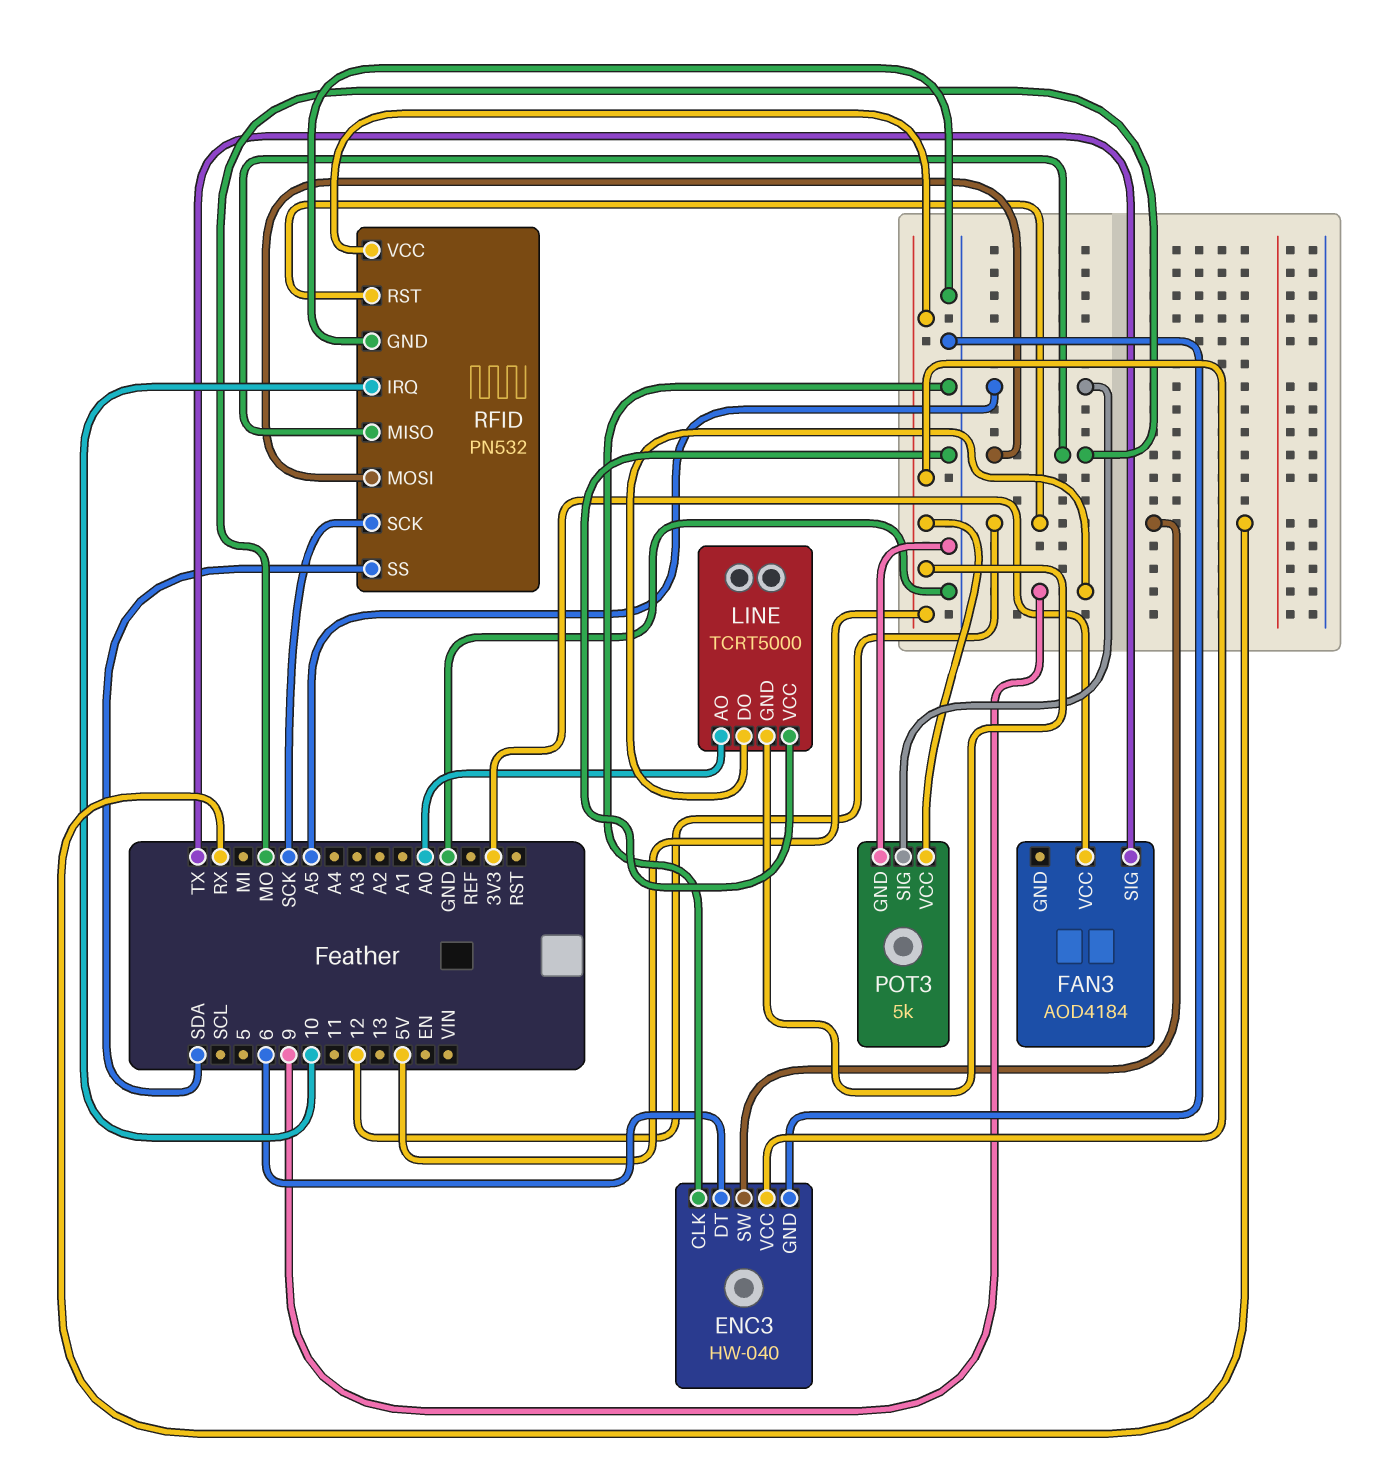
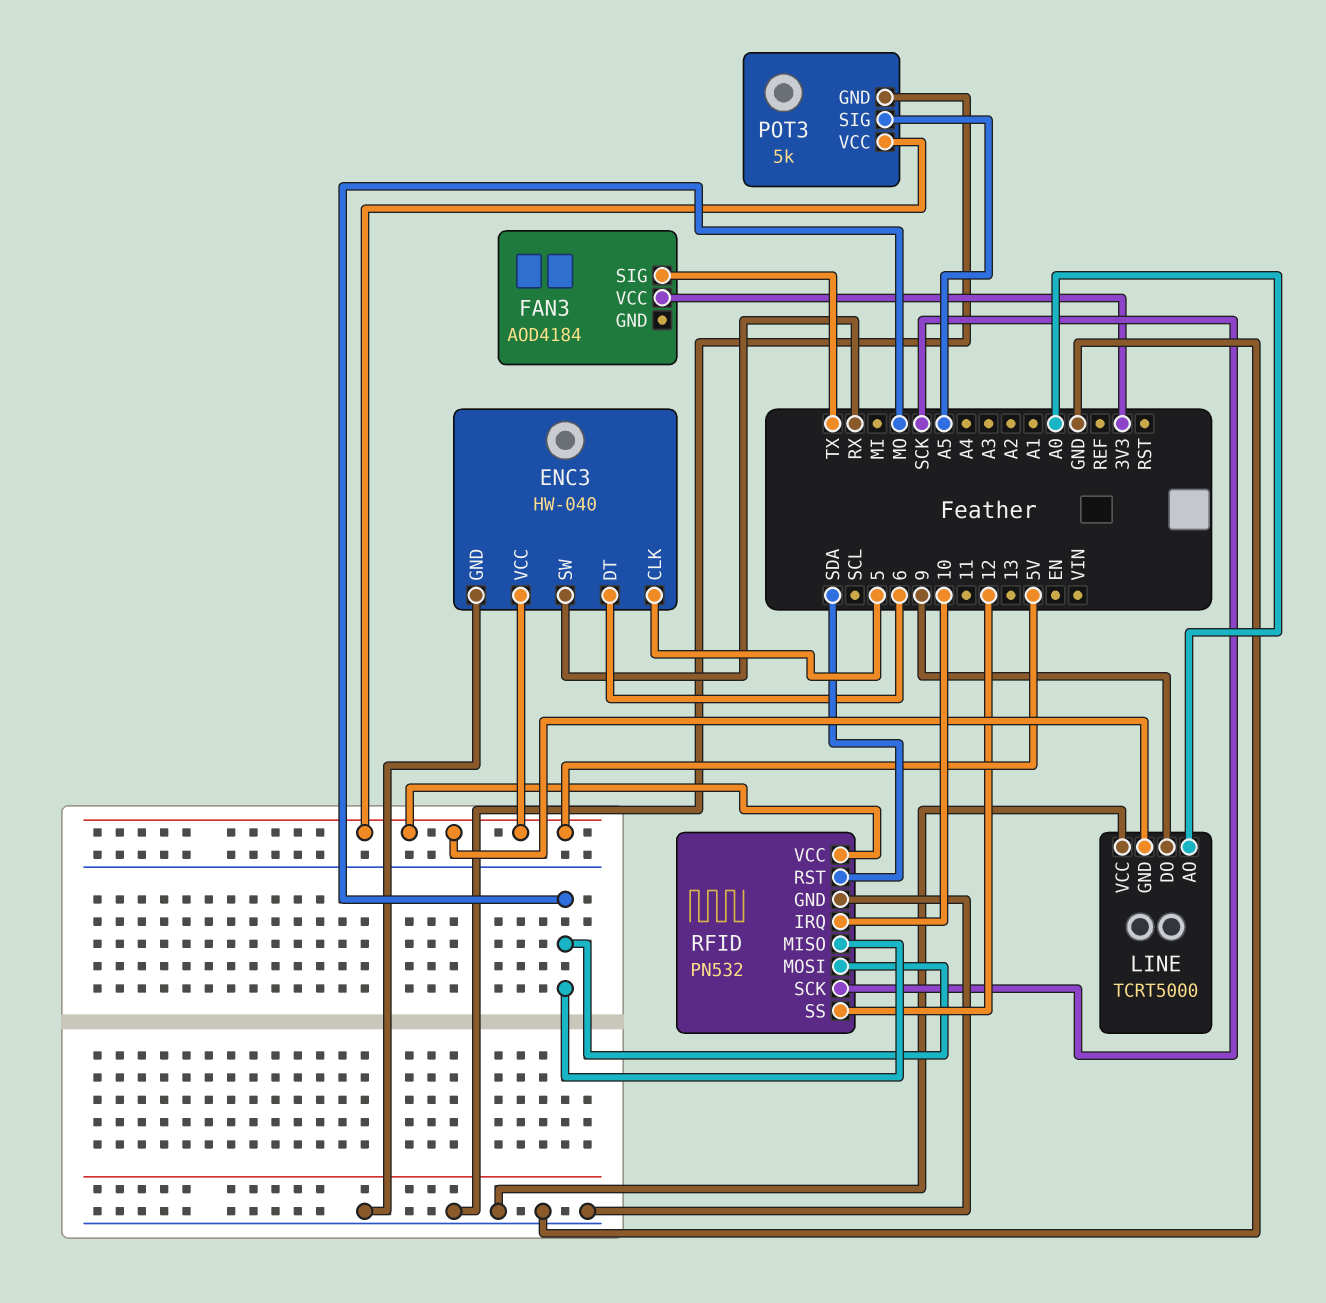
ENC3 pin CLK: GND -> 5
RFID pin RST: 12 -> SDA
RFID pin SS: SDA -> 12

